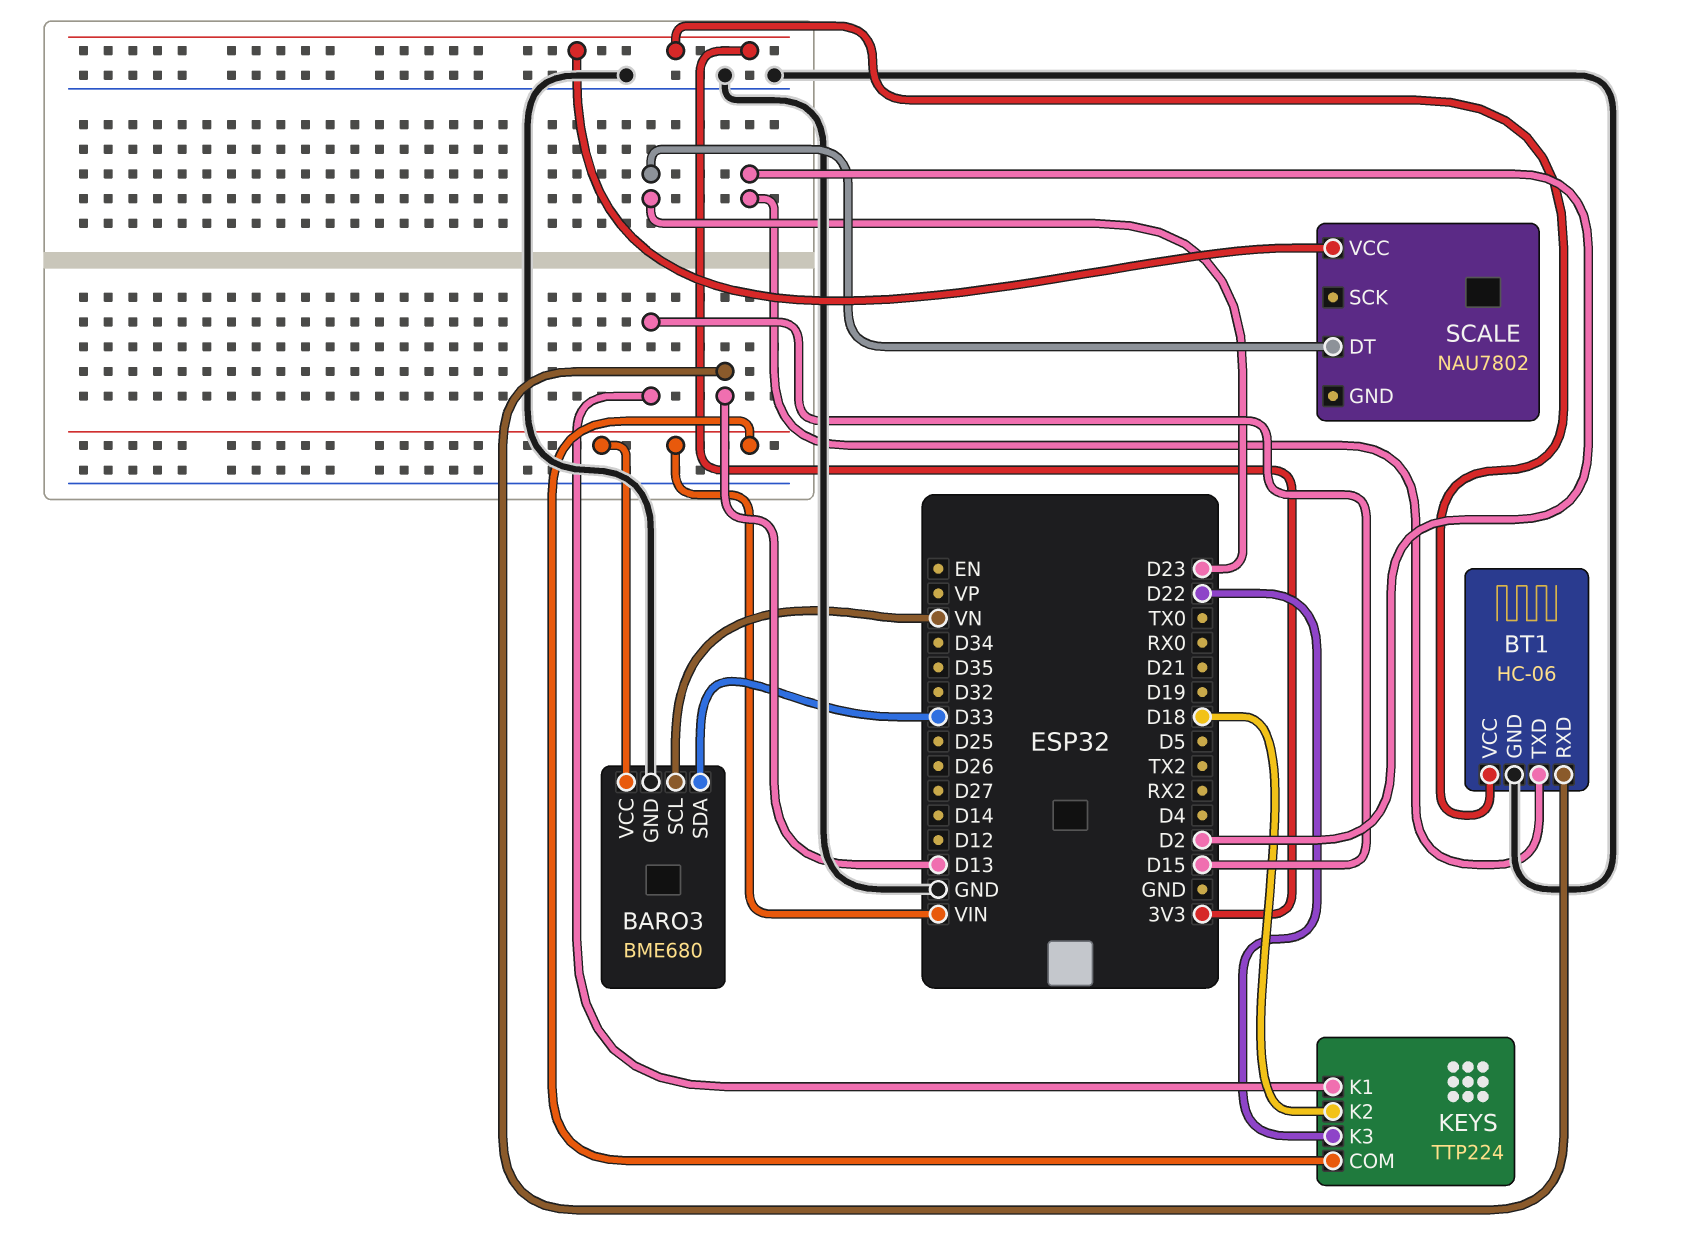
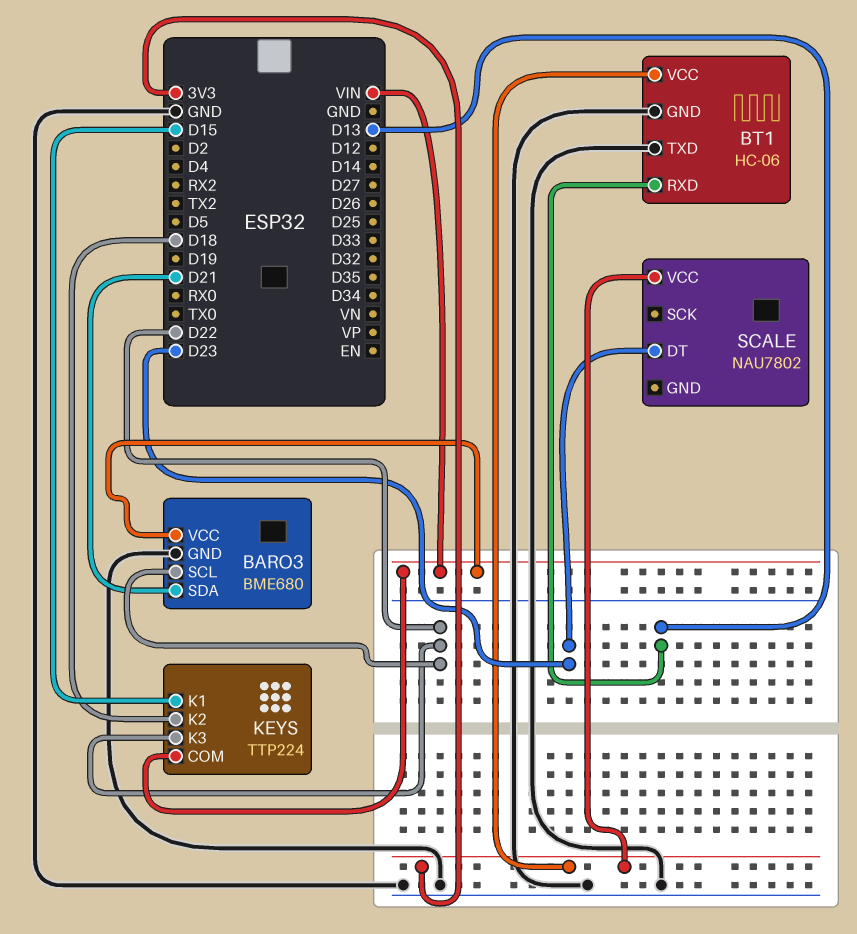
BARO3 pin SCL: VN -> D22
BARO3 pin SDA: D33 -> D21
BT1 pin TXD: D2 -> GND

